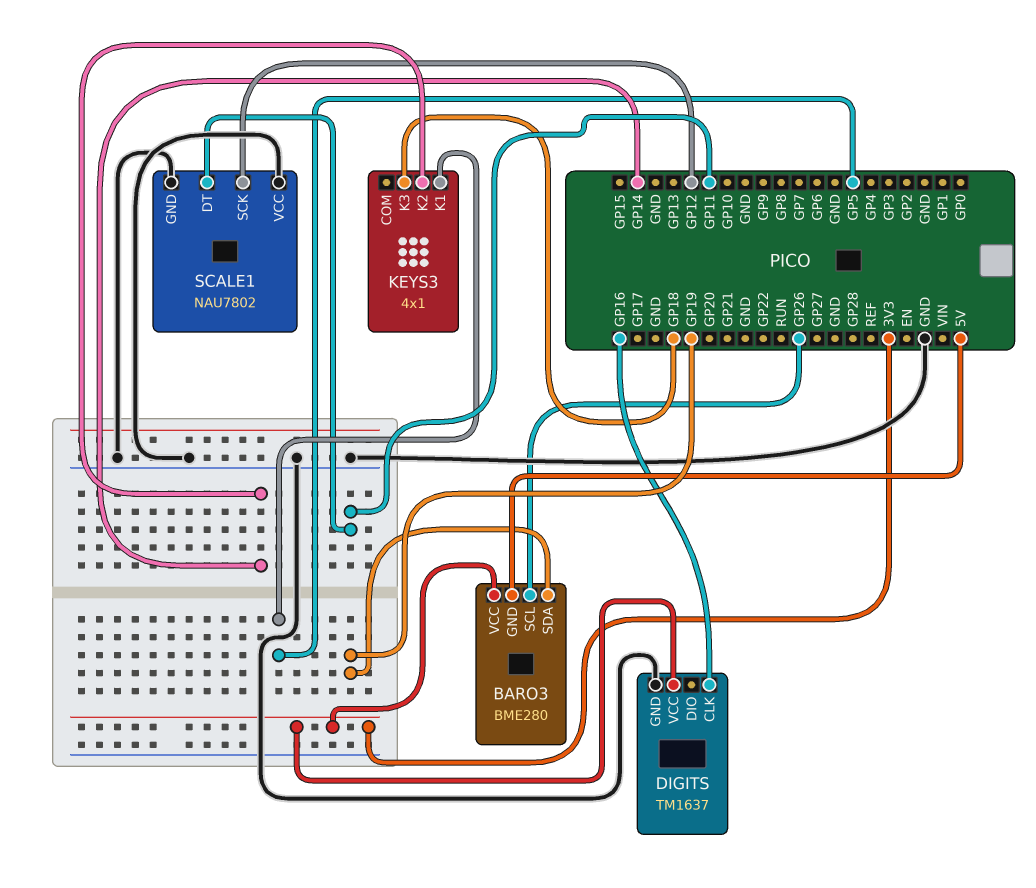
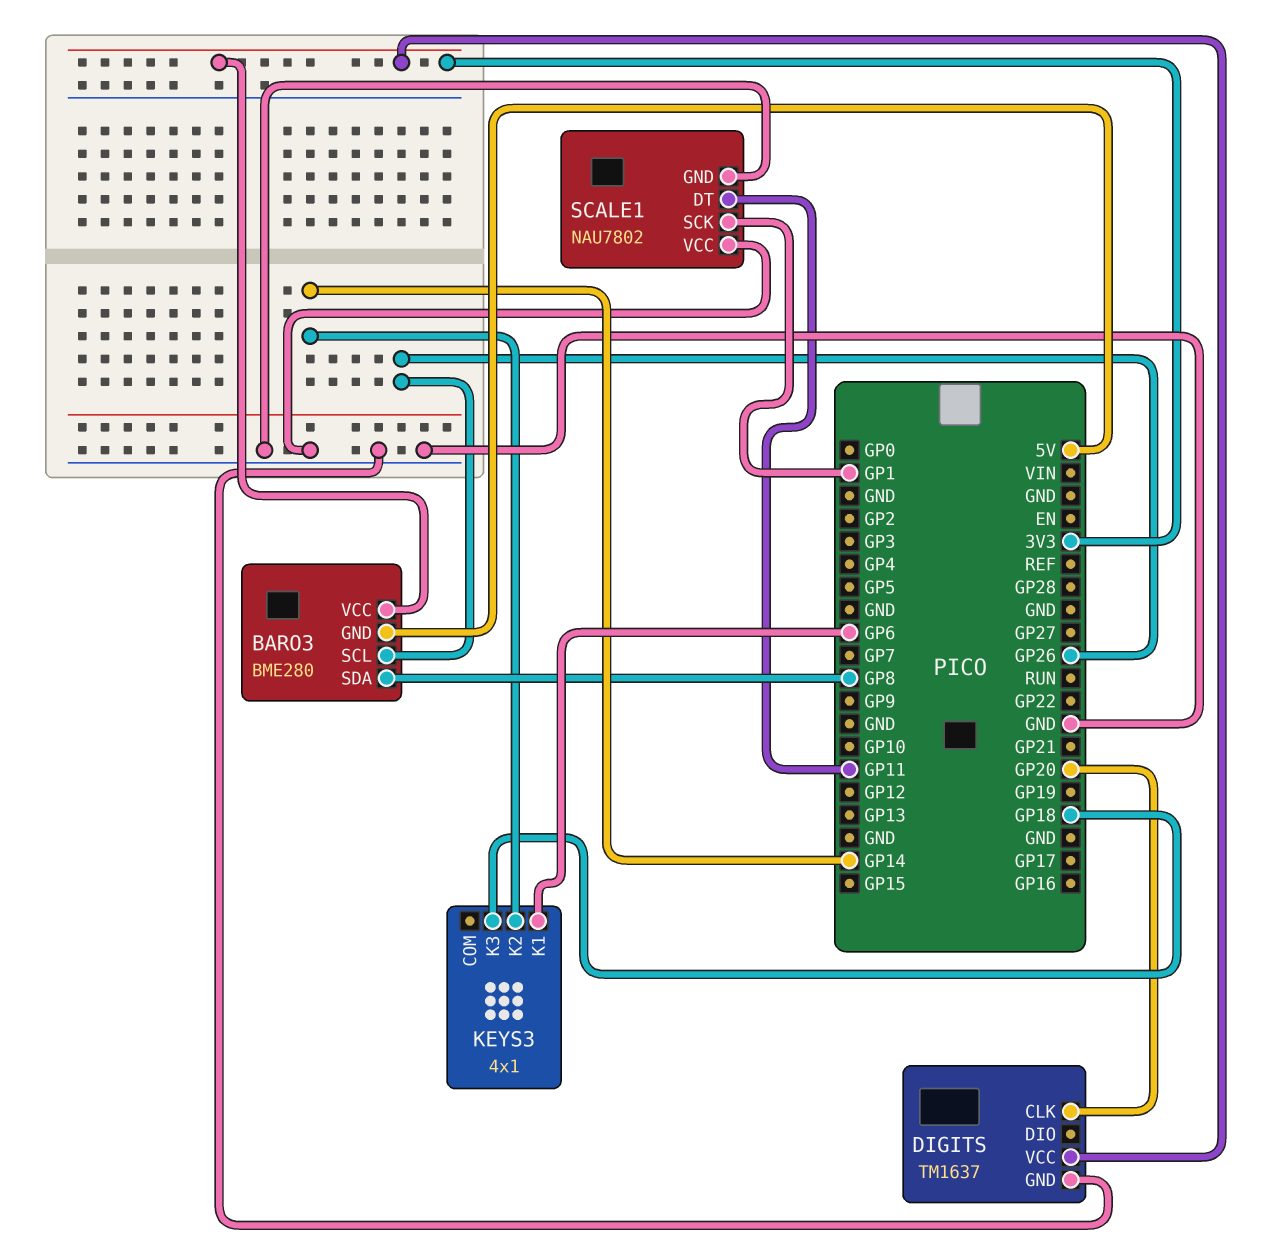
BARO3 pin SDA: GP19 -> GP8
DIGITS pin CLK: GP16 -> GP20
KEYS3 pin K1: GP5 -> GP6
SCALE1 pin SCK: GP12 -> GP1

